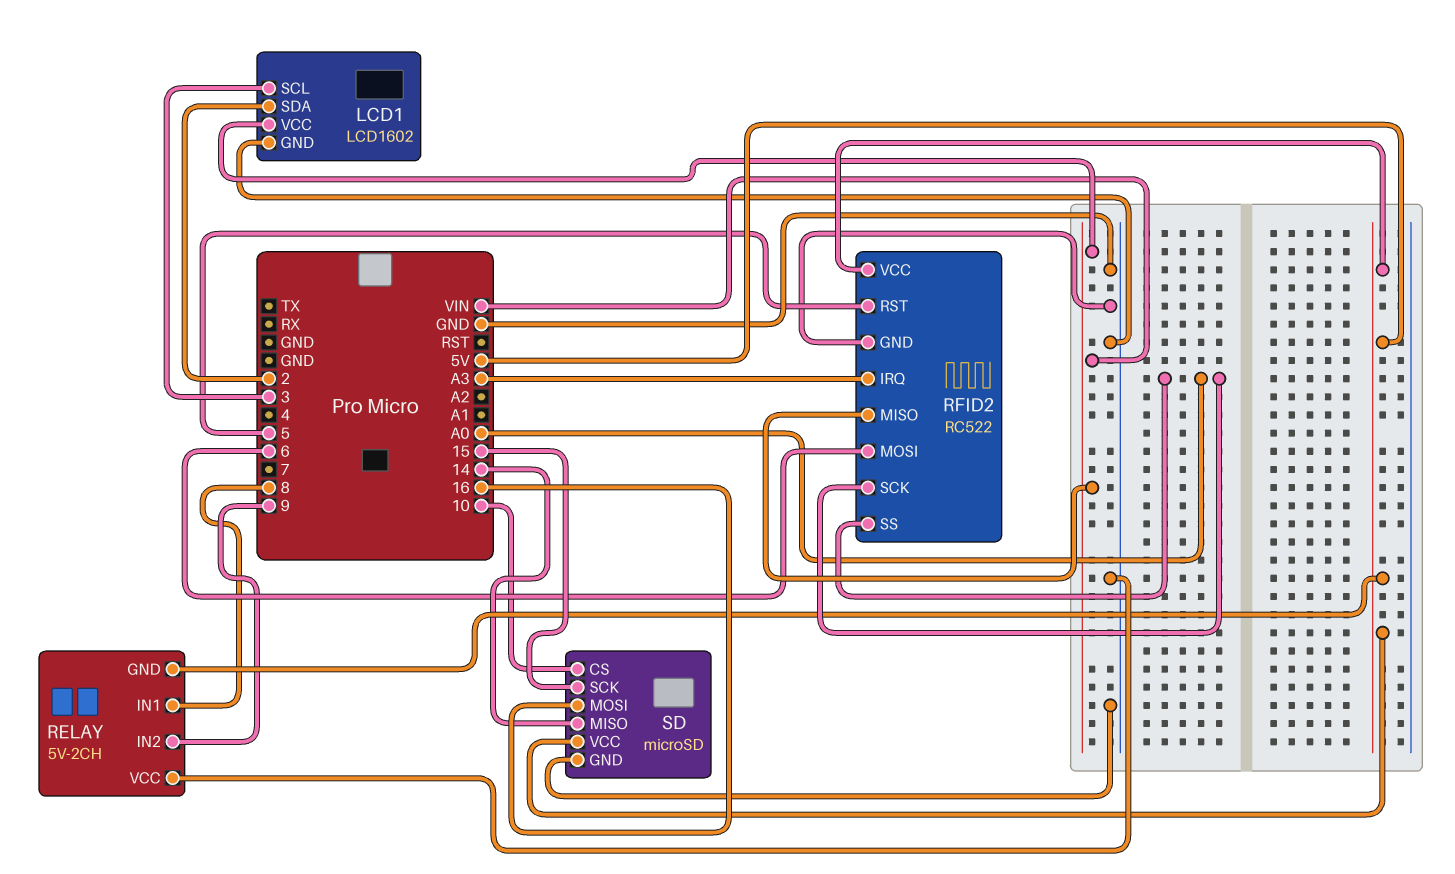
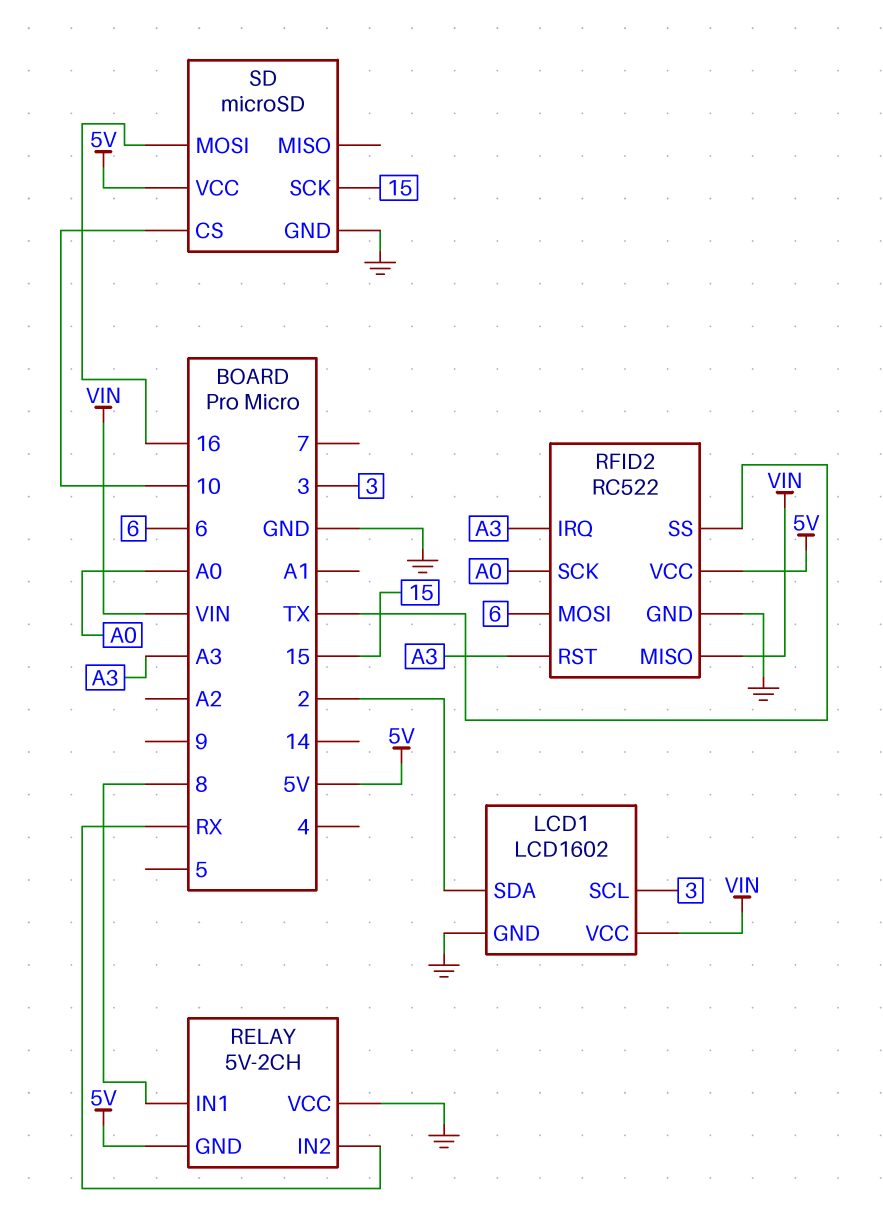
RELAY pin IN2: 9 -> RX
RFID2 pin RST: 5 -> A3
RFID2 pin SS: A0 -> TX
SD pin MISO: 14 -> none

